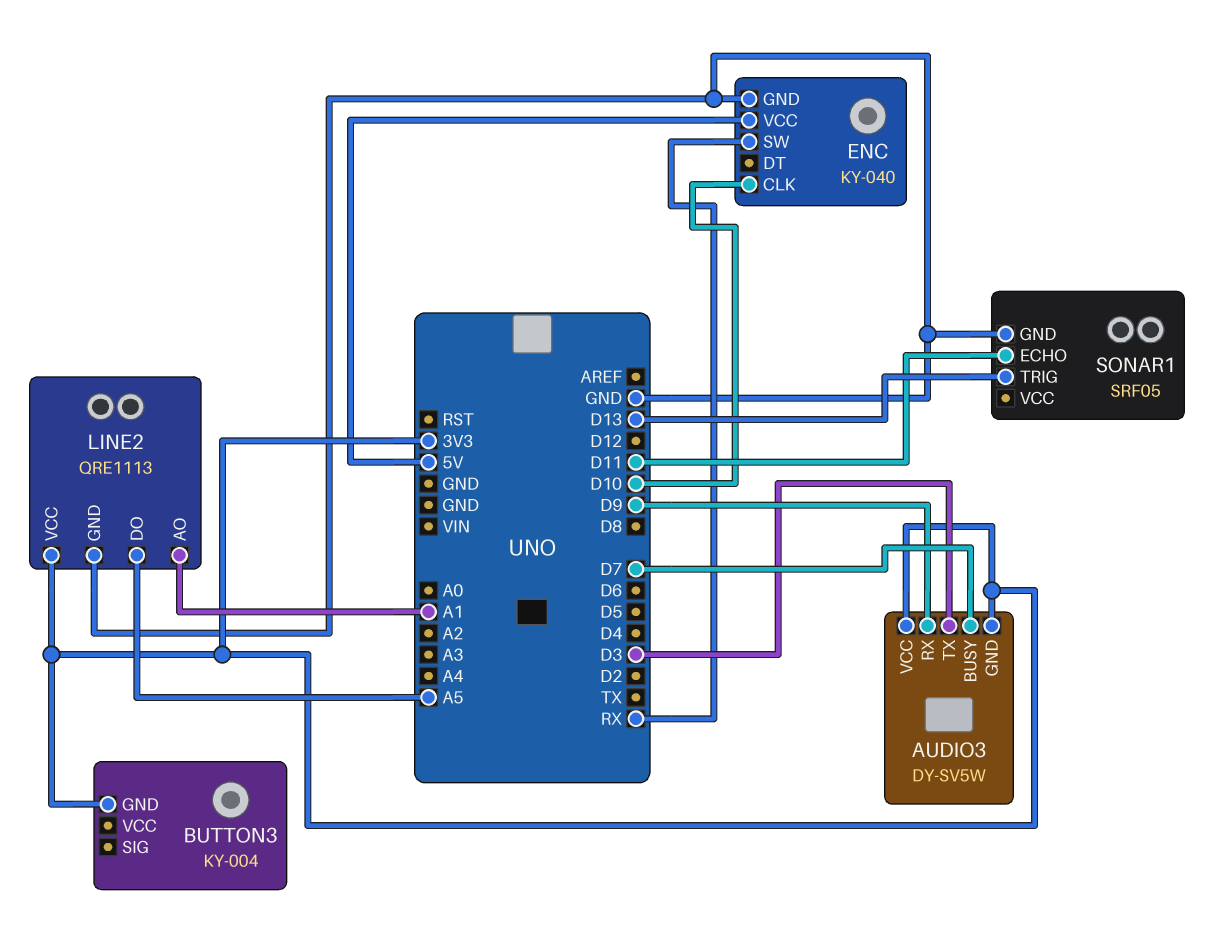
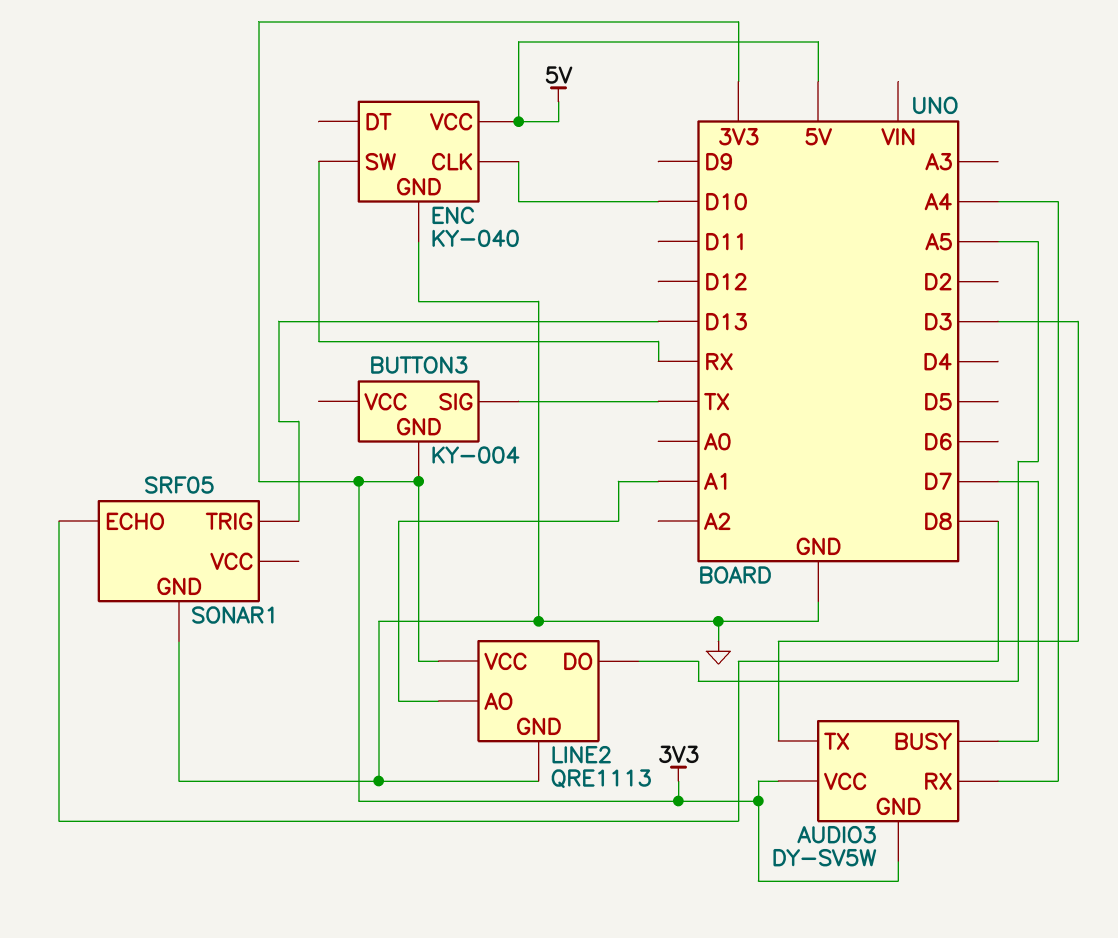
AUDIO3 pin RX: D9 -> A4
BUTTON3 pin SIG: none -> TX
SONAR1 pin ECHO: D11 -> D8

